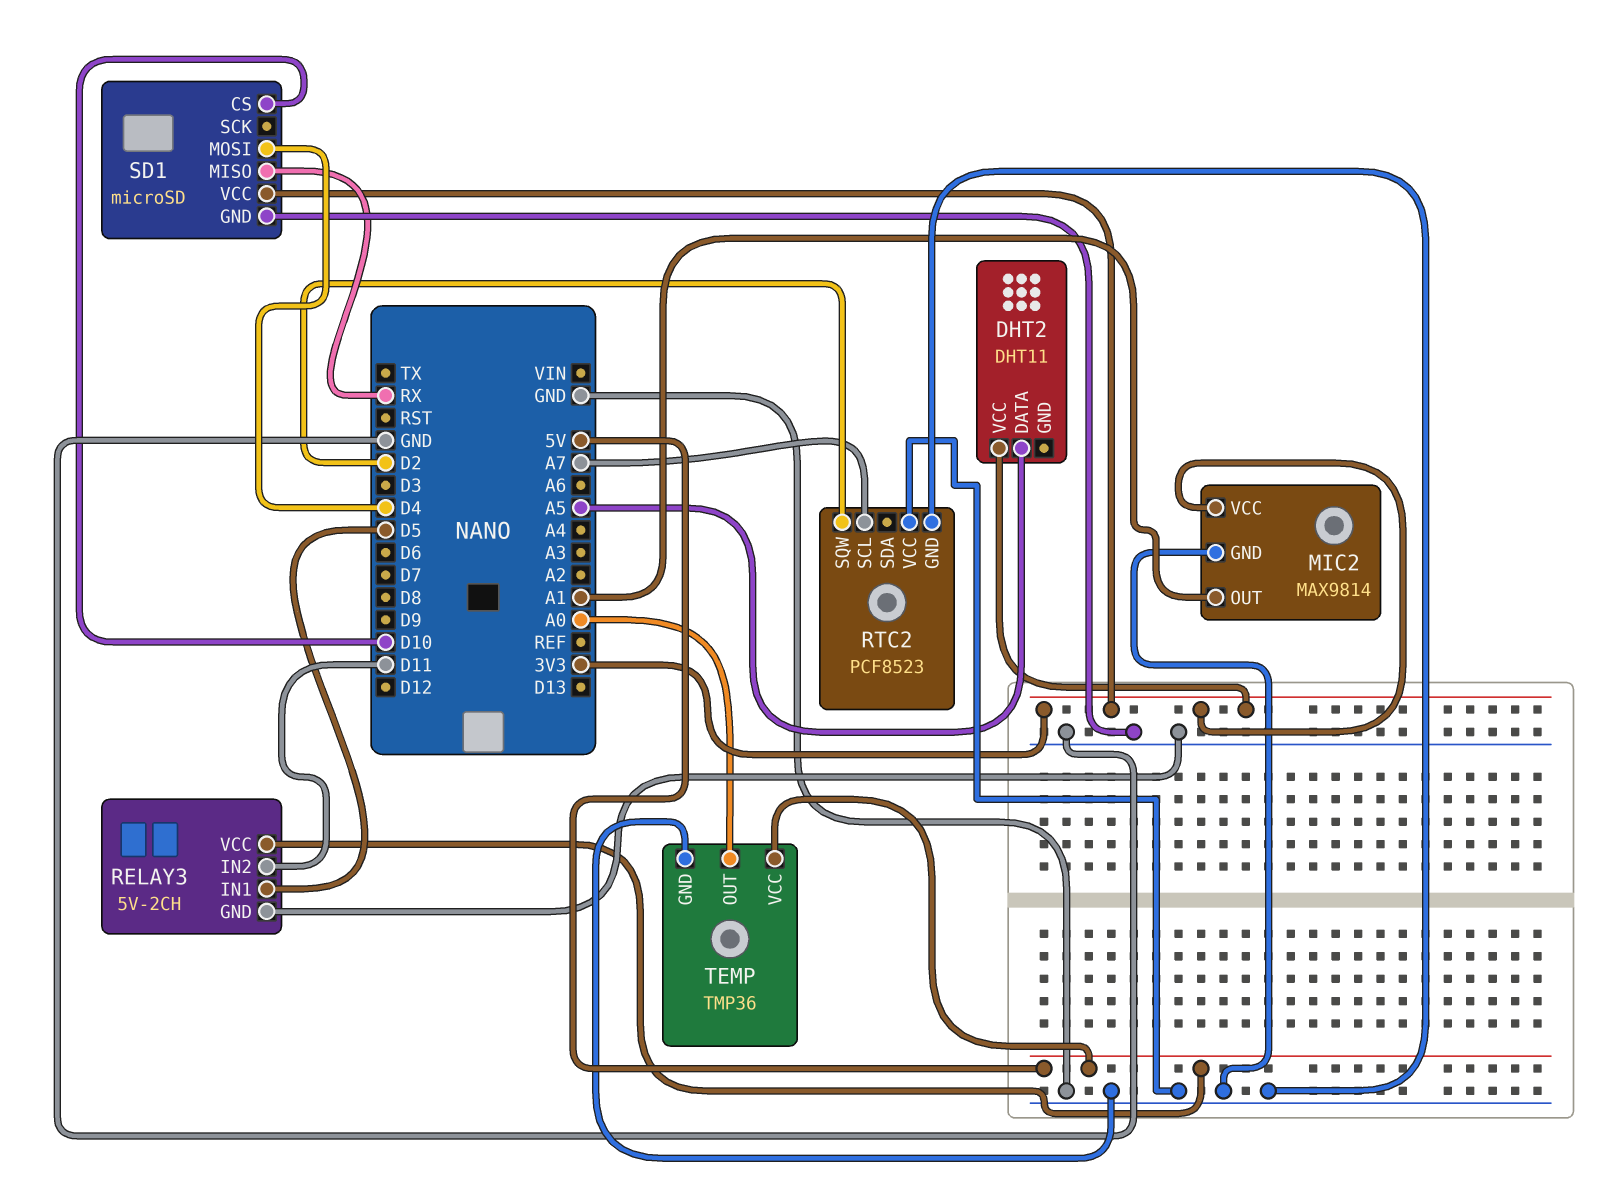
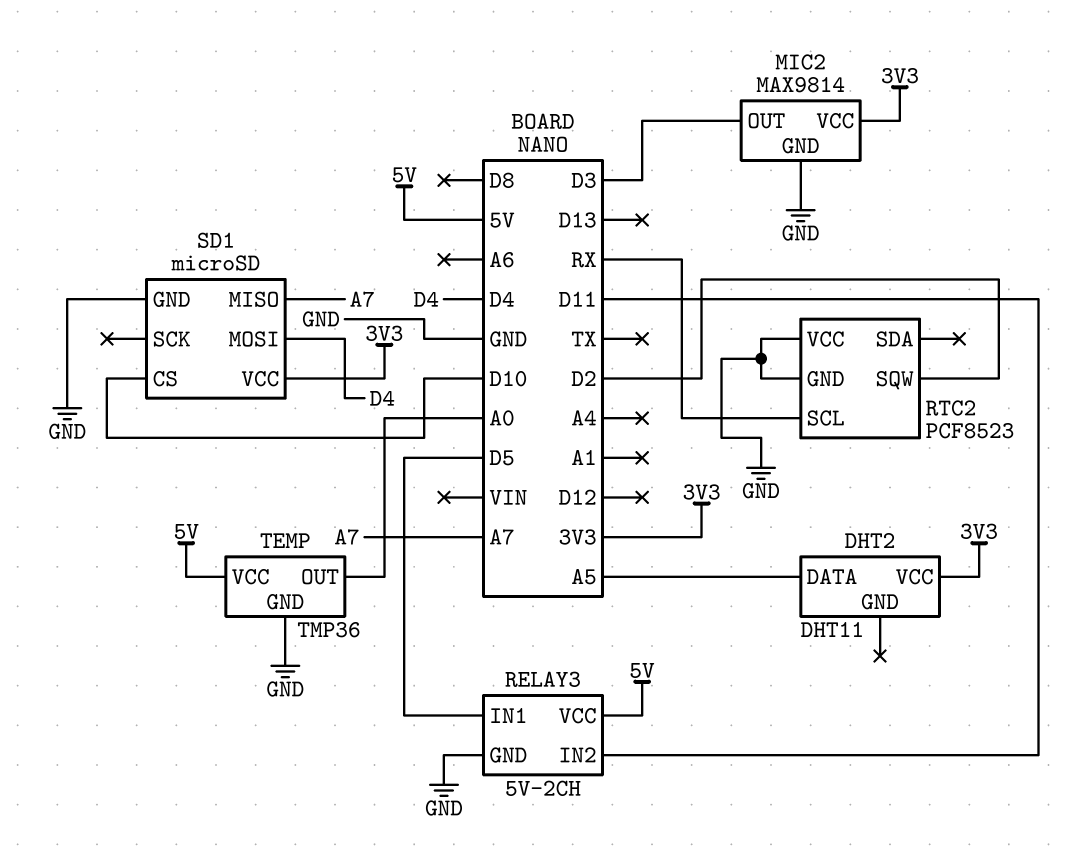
MIC2 pin OUT: A1 -> D3
RTC2 pin SCL: A7 -> RX
SD1 pin MISO: RX -> A7

